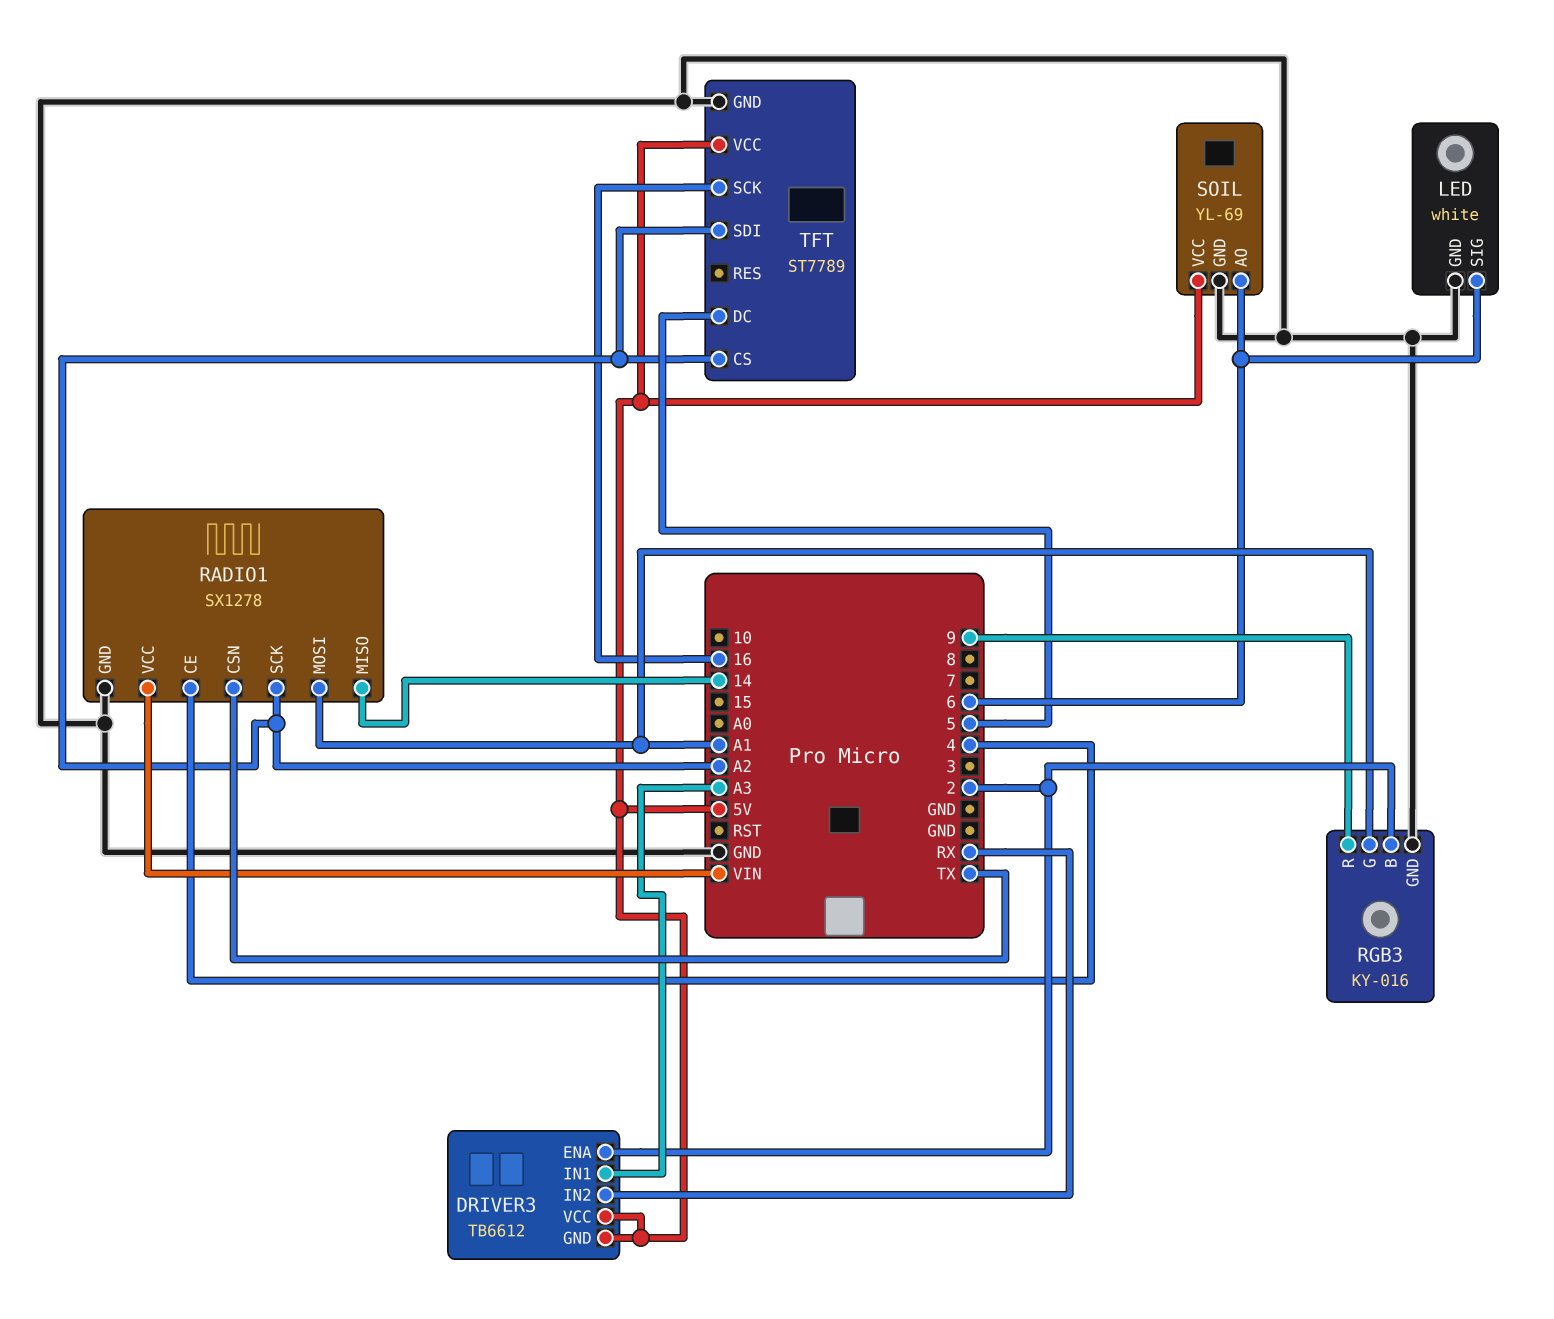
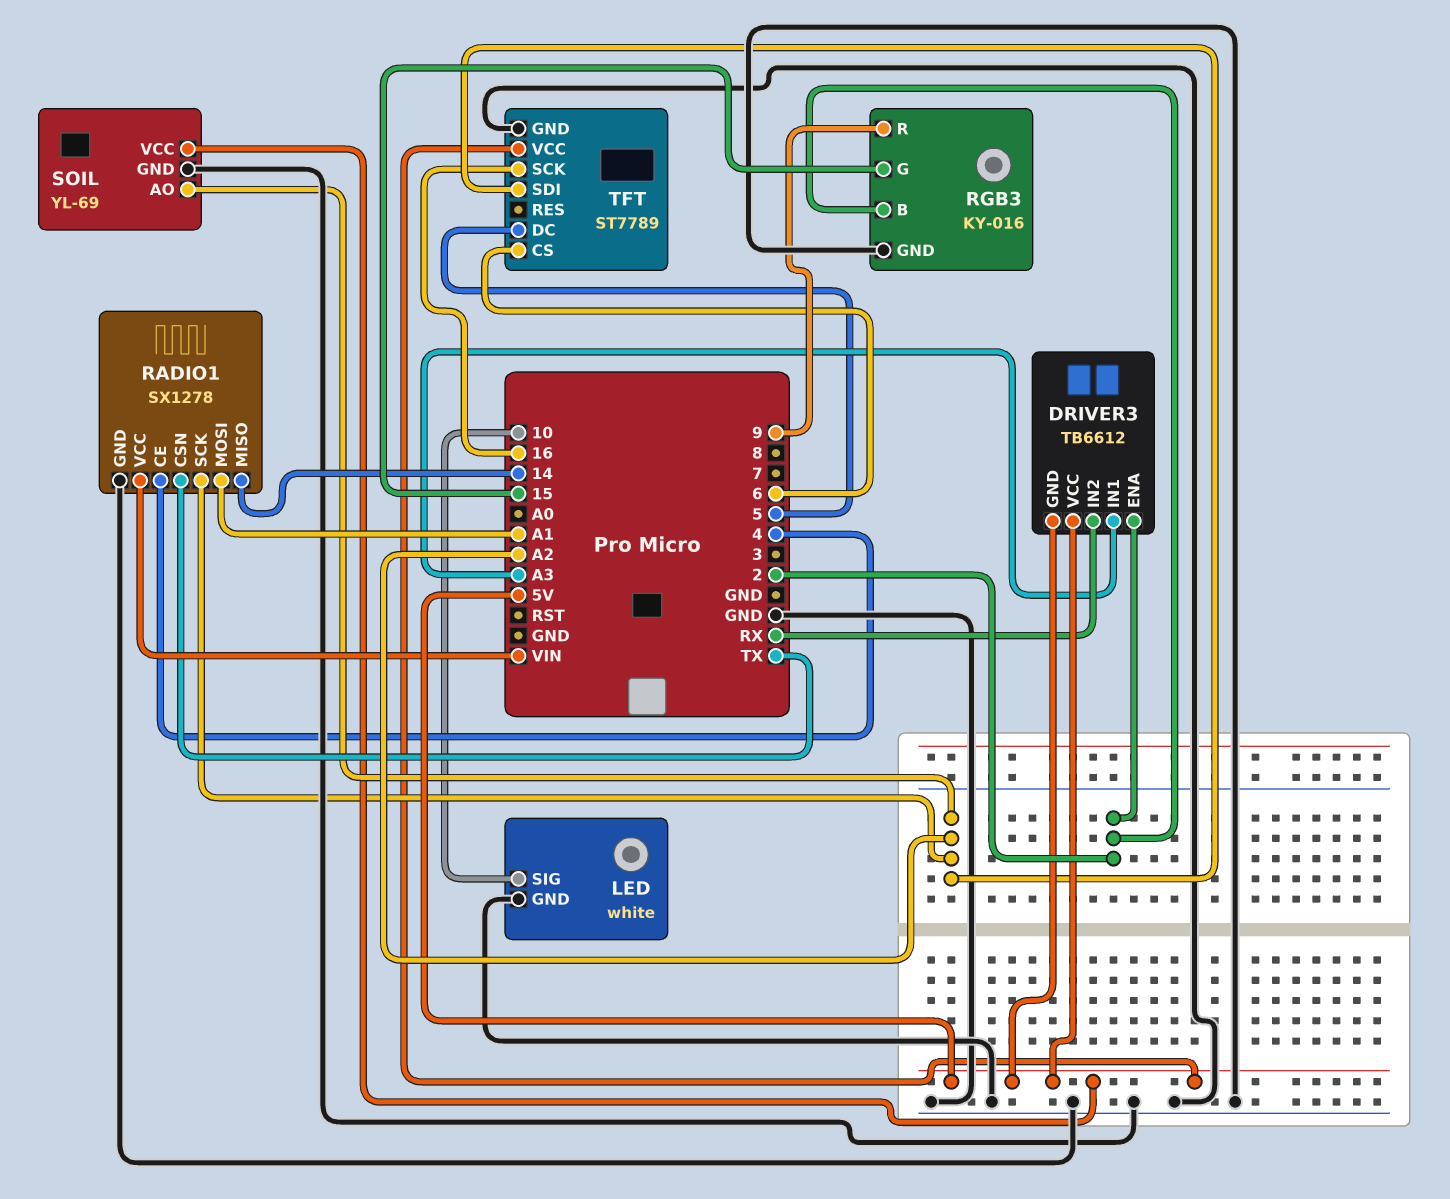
LED pin SIG: 6 -> 10
RGB3 pin G: A1 -> 15
SOIL pin AO: 6 -> A2
TFT pin CS: A2 -> 6

